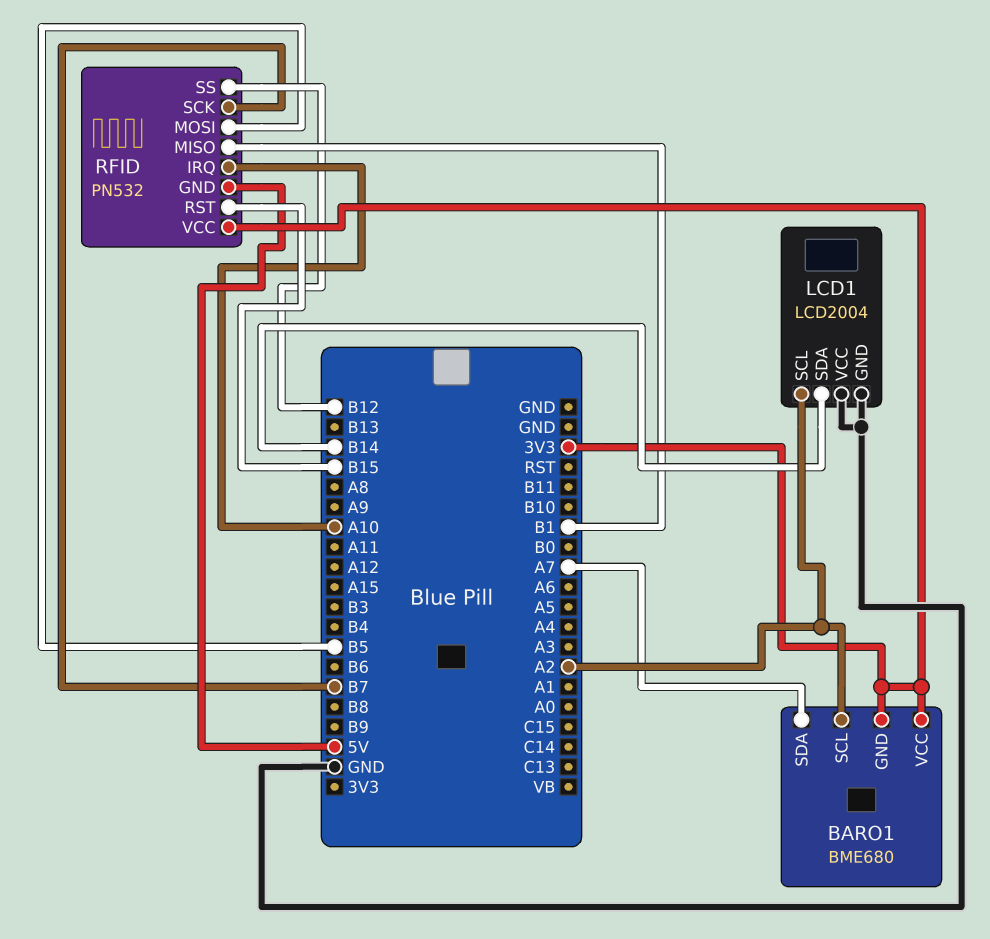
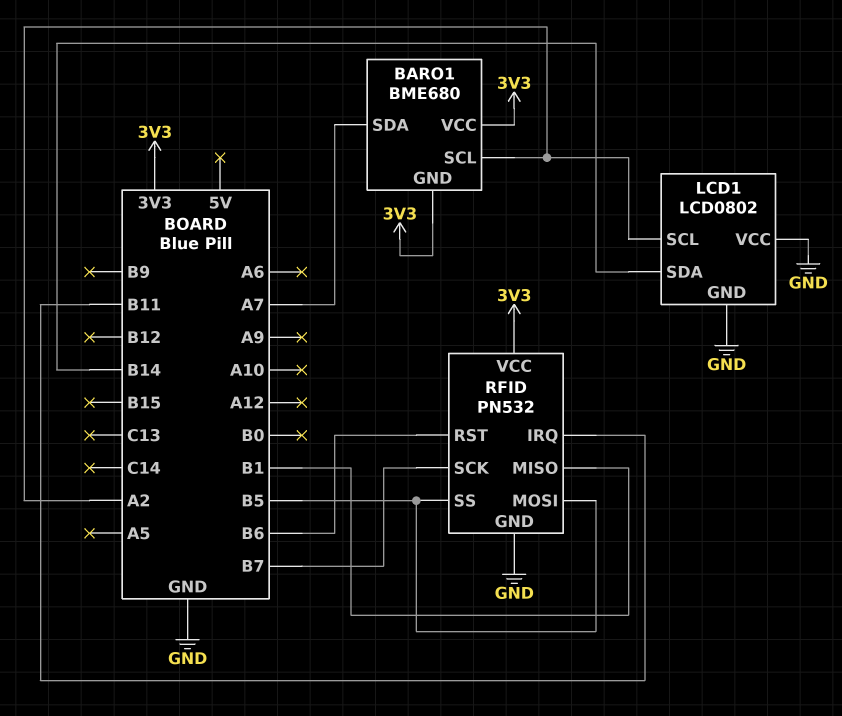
LCD1: LCD2004 -> LCD0802
RFID pin GND: 5V -> GND
RFID pin IRQ: A10 -> B11
RFID pin RST: B15 -> B6
RFID pin SS: B12 -> B5

